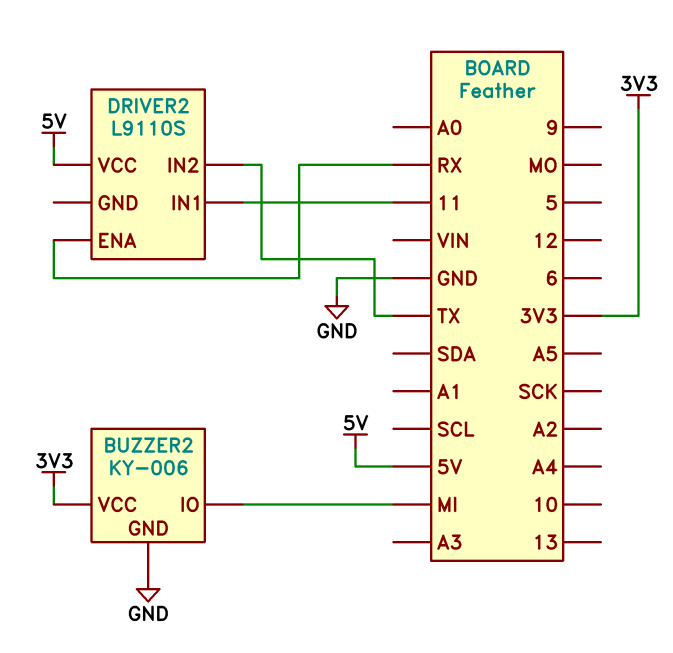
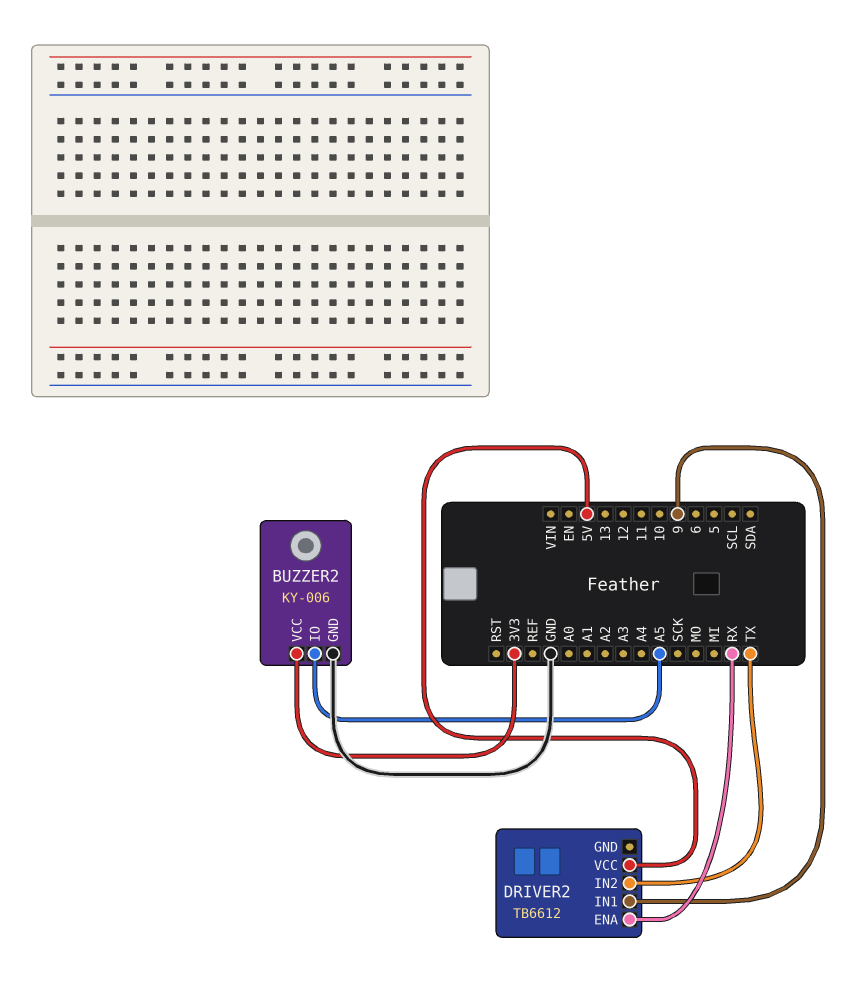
BUZZER2 pin IO: MI -> A5
DRIVER2: L9110S -> TB6612
DRIVER2 pin IN1: 11 -> 9

